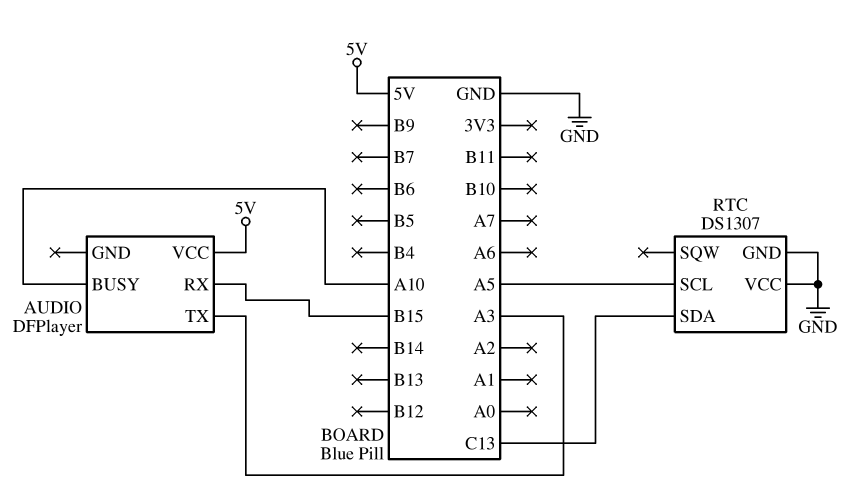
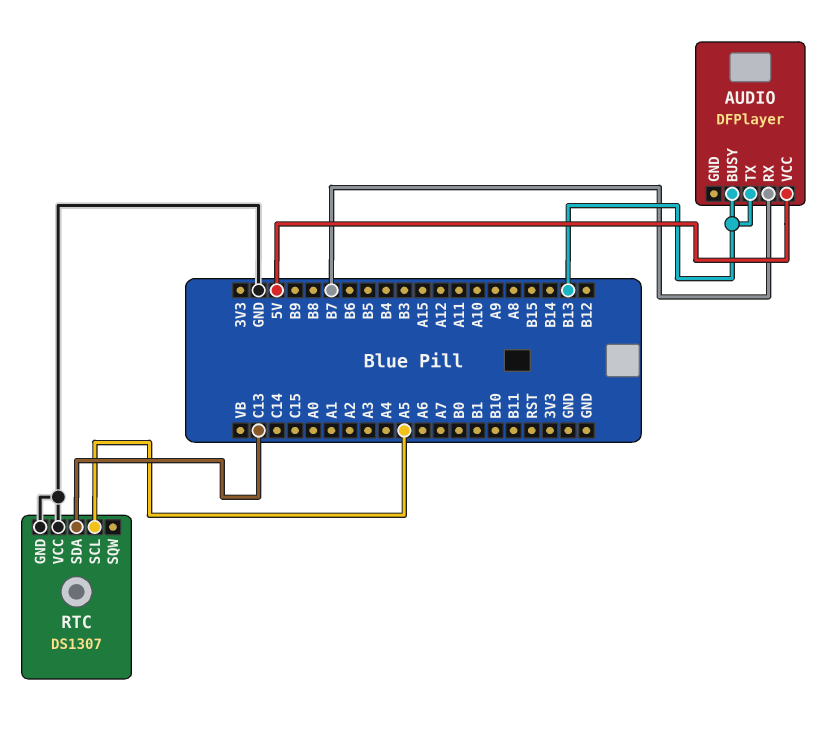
AUDIO pin BUSY: A10 -> B13
AUDIO pin RX: B15 -> B7
AUDIO pin TX: A3 -> B13

